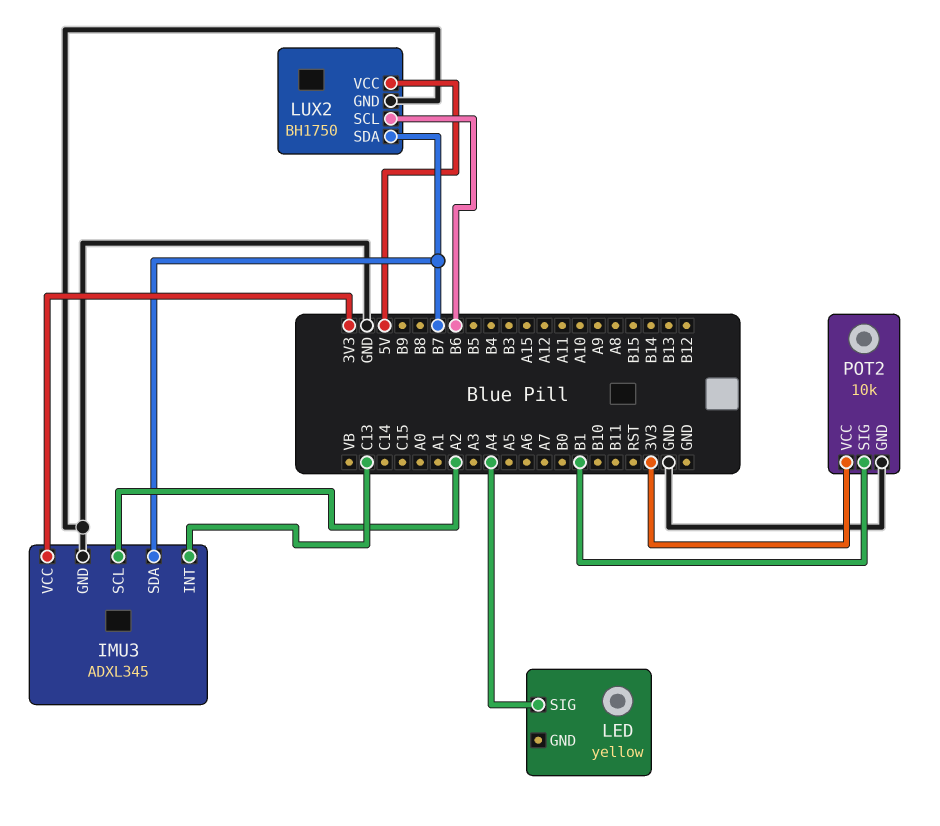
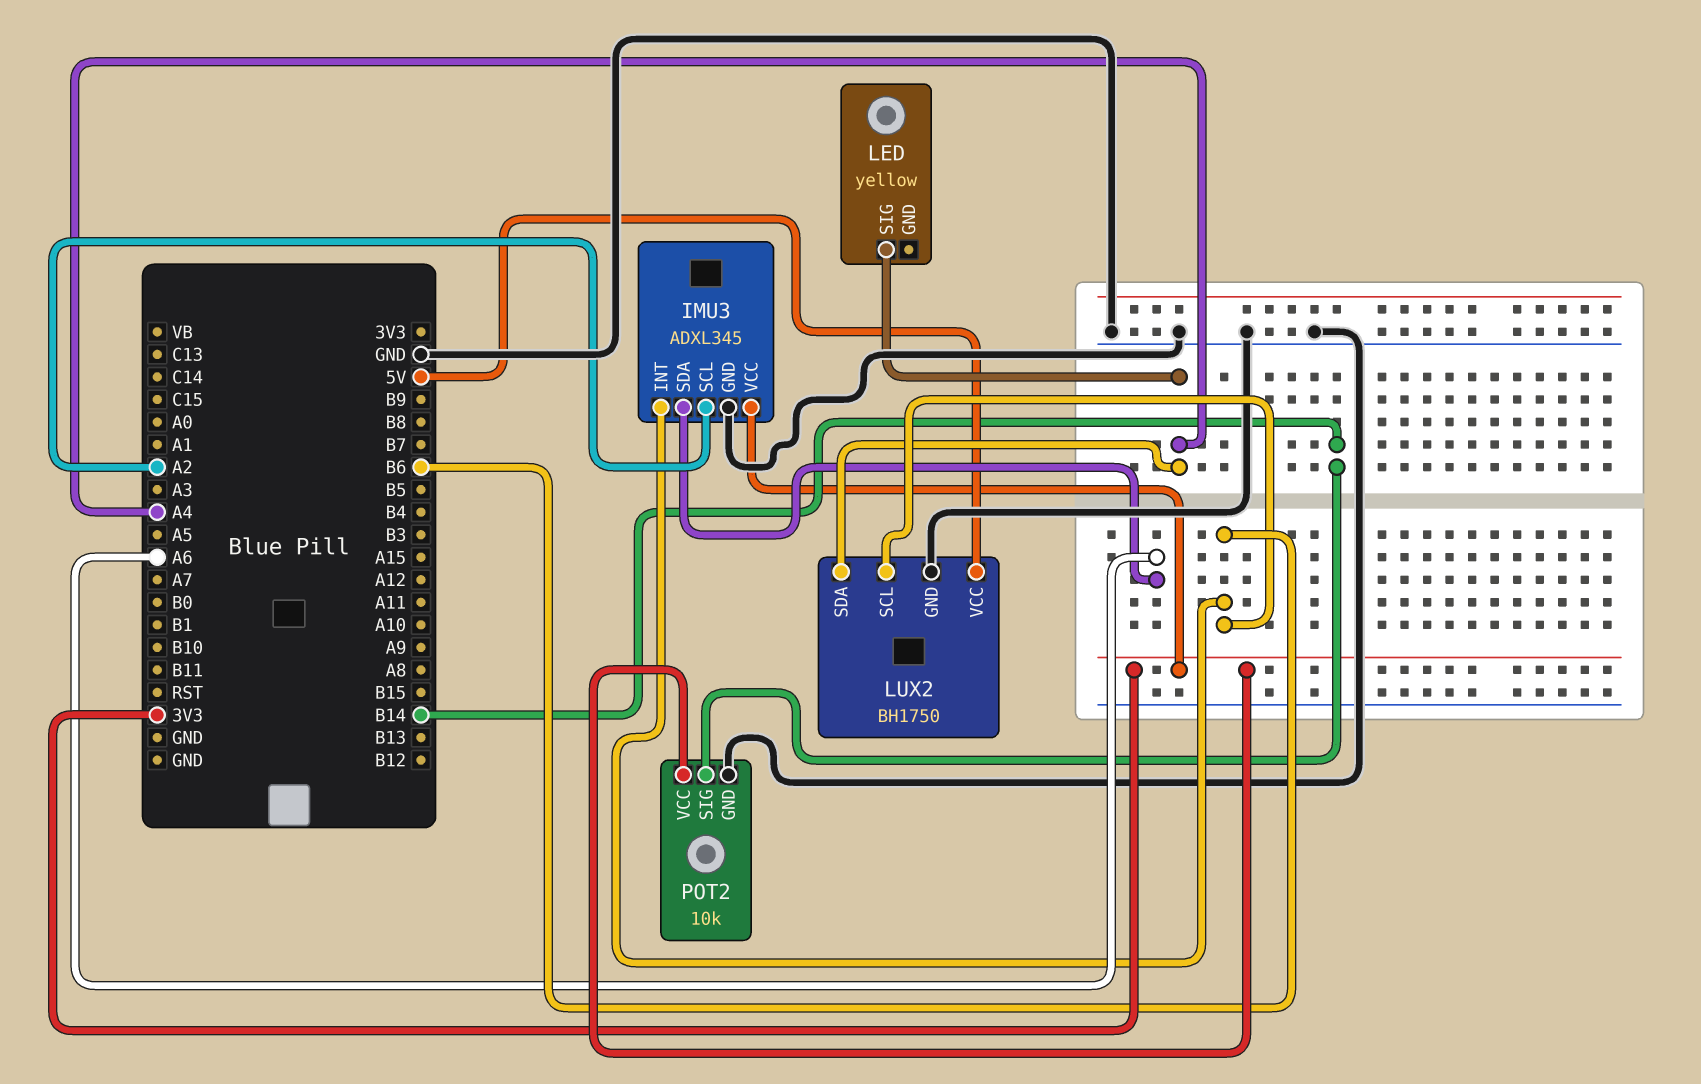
IMU3 pin INT: C13 -> B6
IMU3 pin SDA: B7 -> A6
LUX2 pin SDA: B7 -> A4
POT2 pin SIG: B1 -> B14

